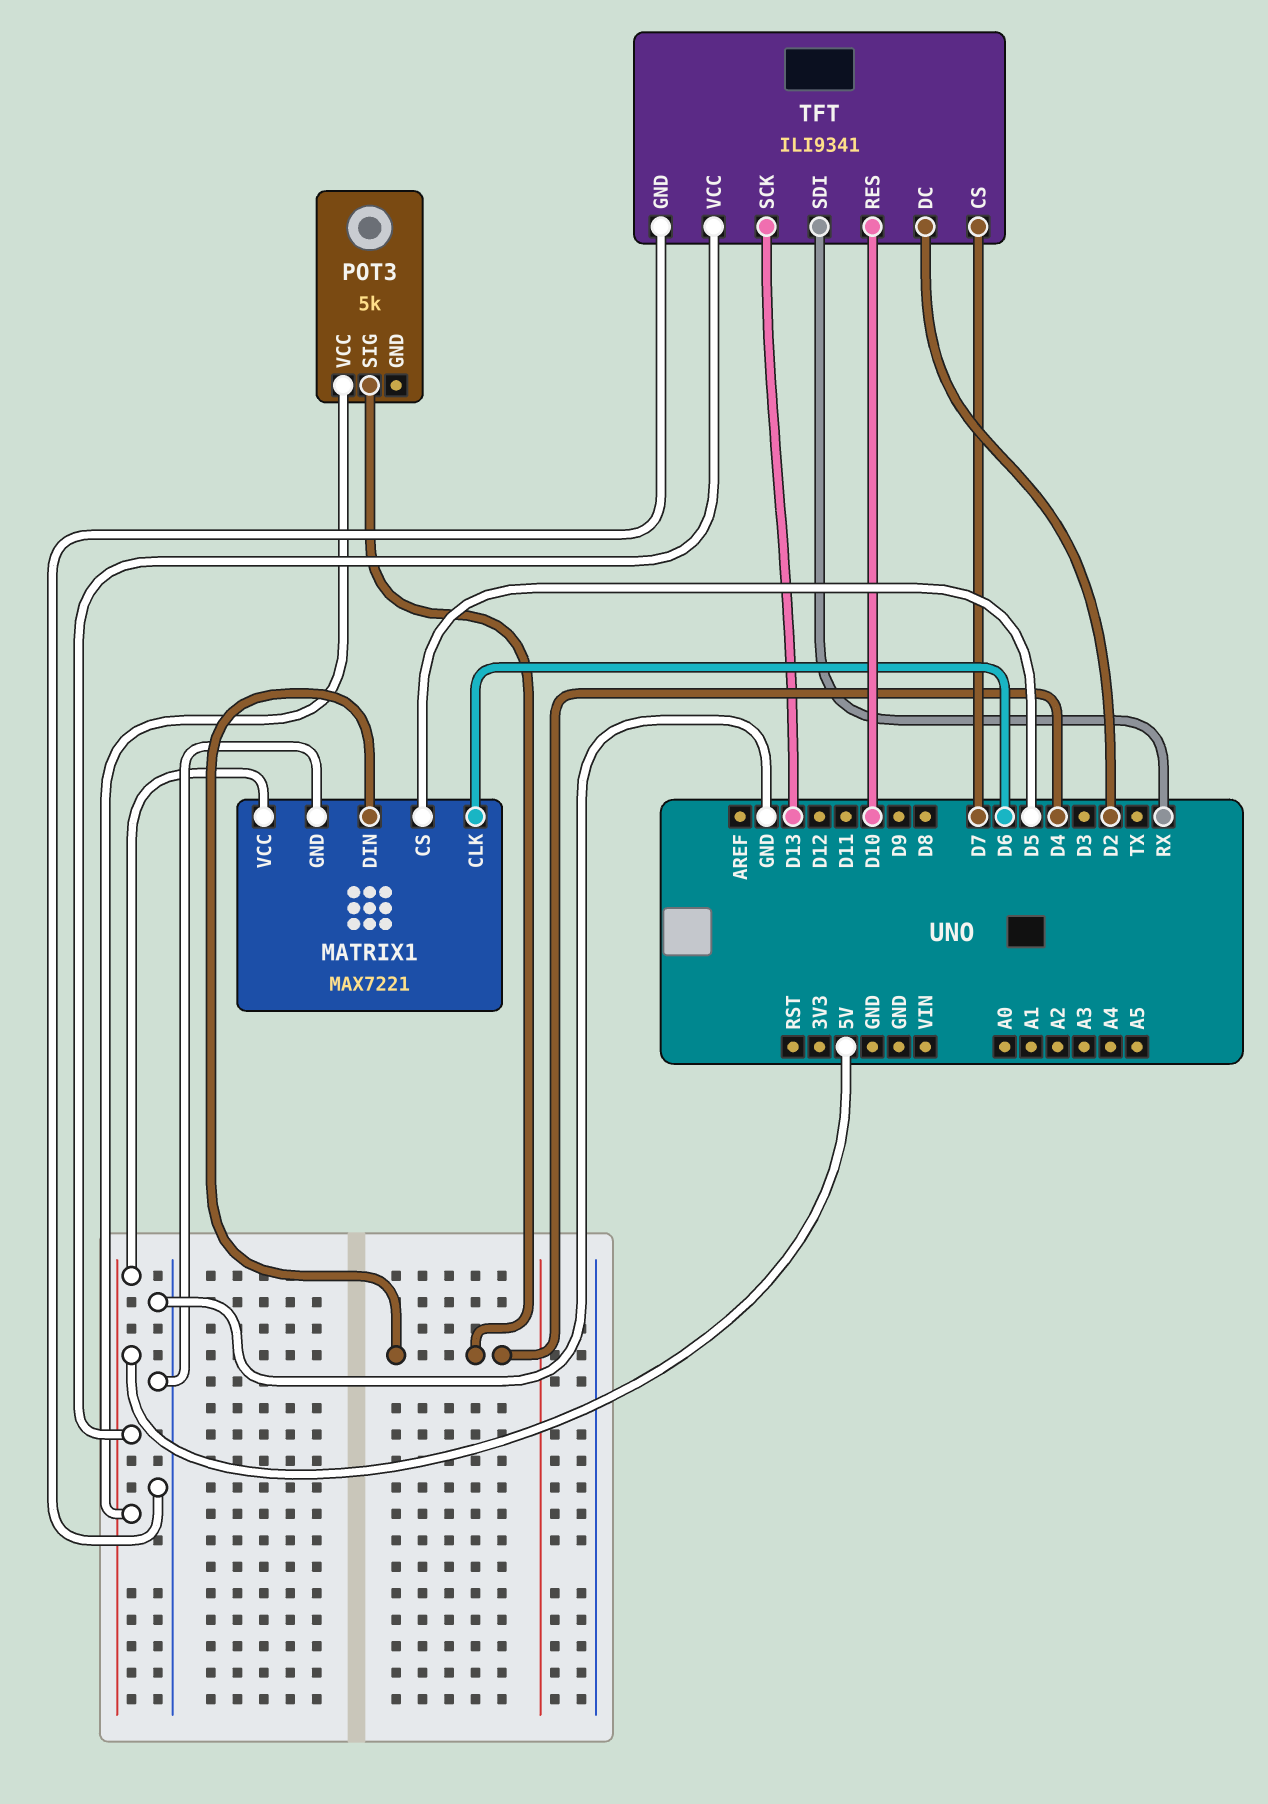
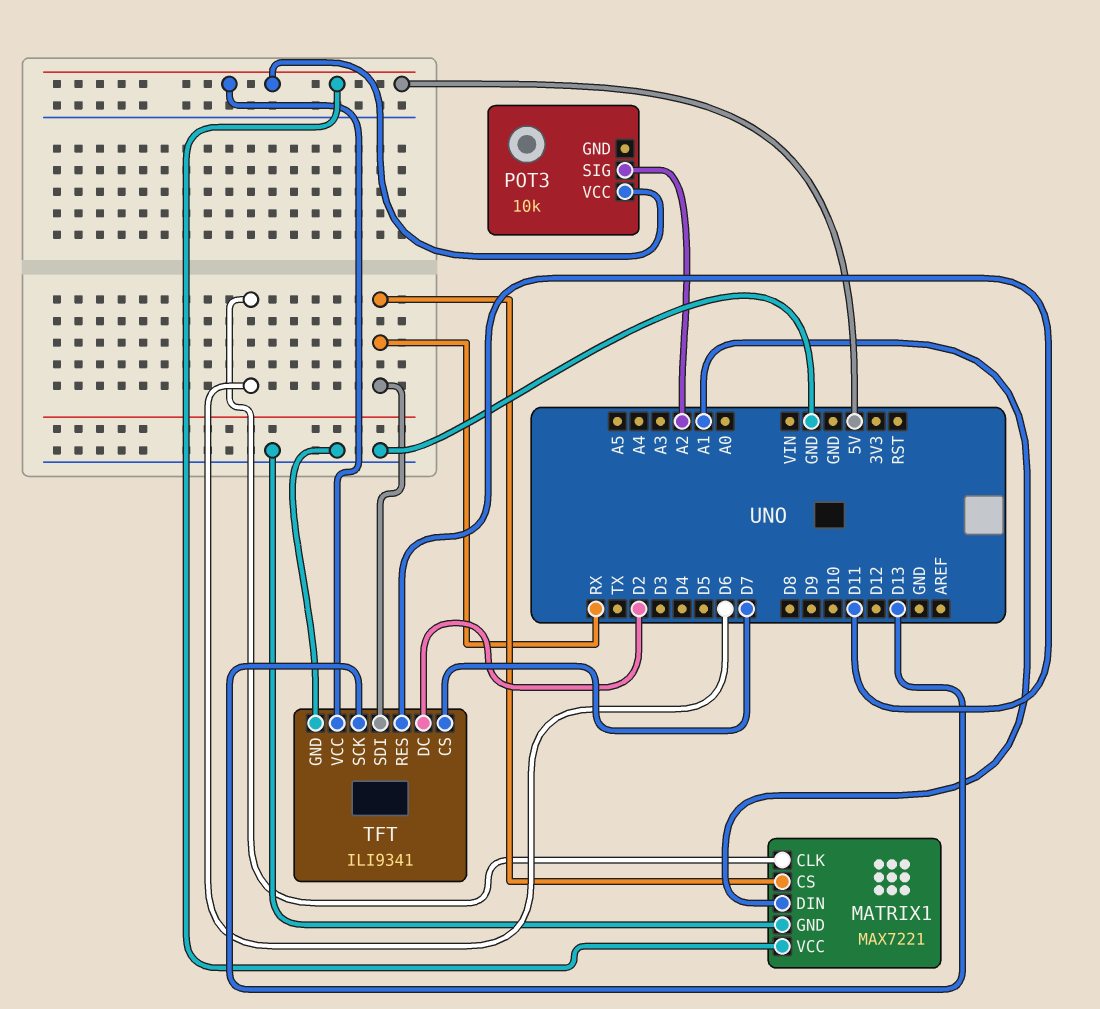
MATRIX1 pin CS: D5 -> RX
MATRIX1 pin DIN: D4 -> A1
POT3: 5k -> 10k
POT3 pin SIG: D4 -> A2
TFT pin RES: D10 -> D11

